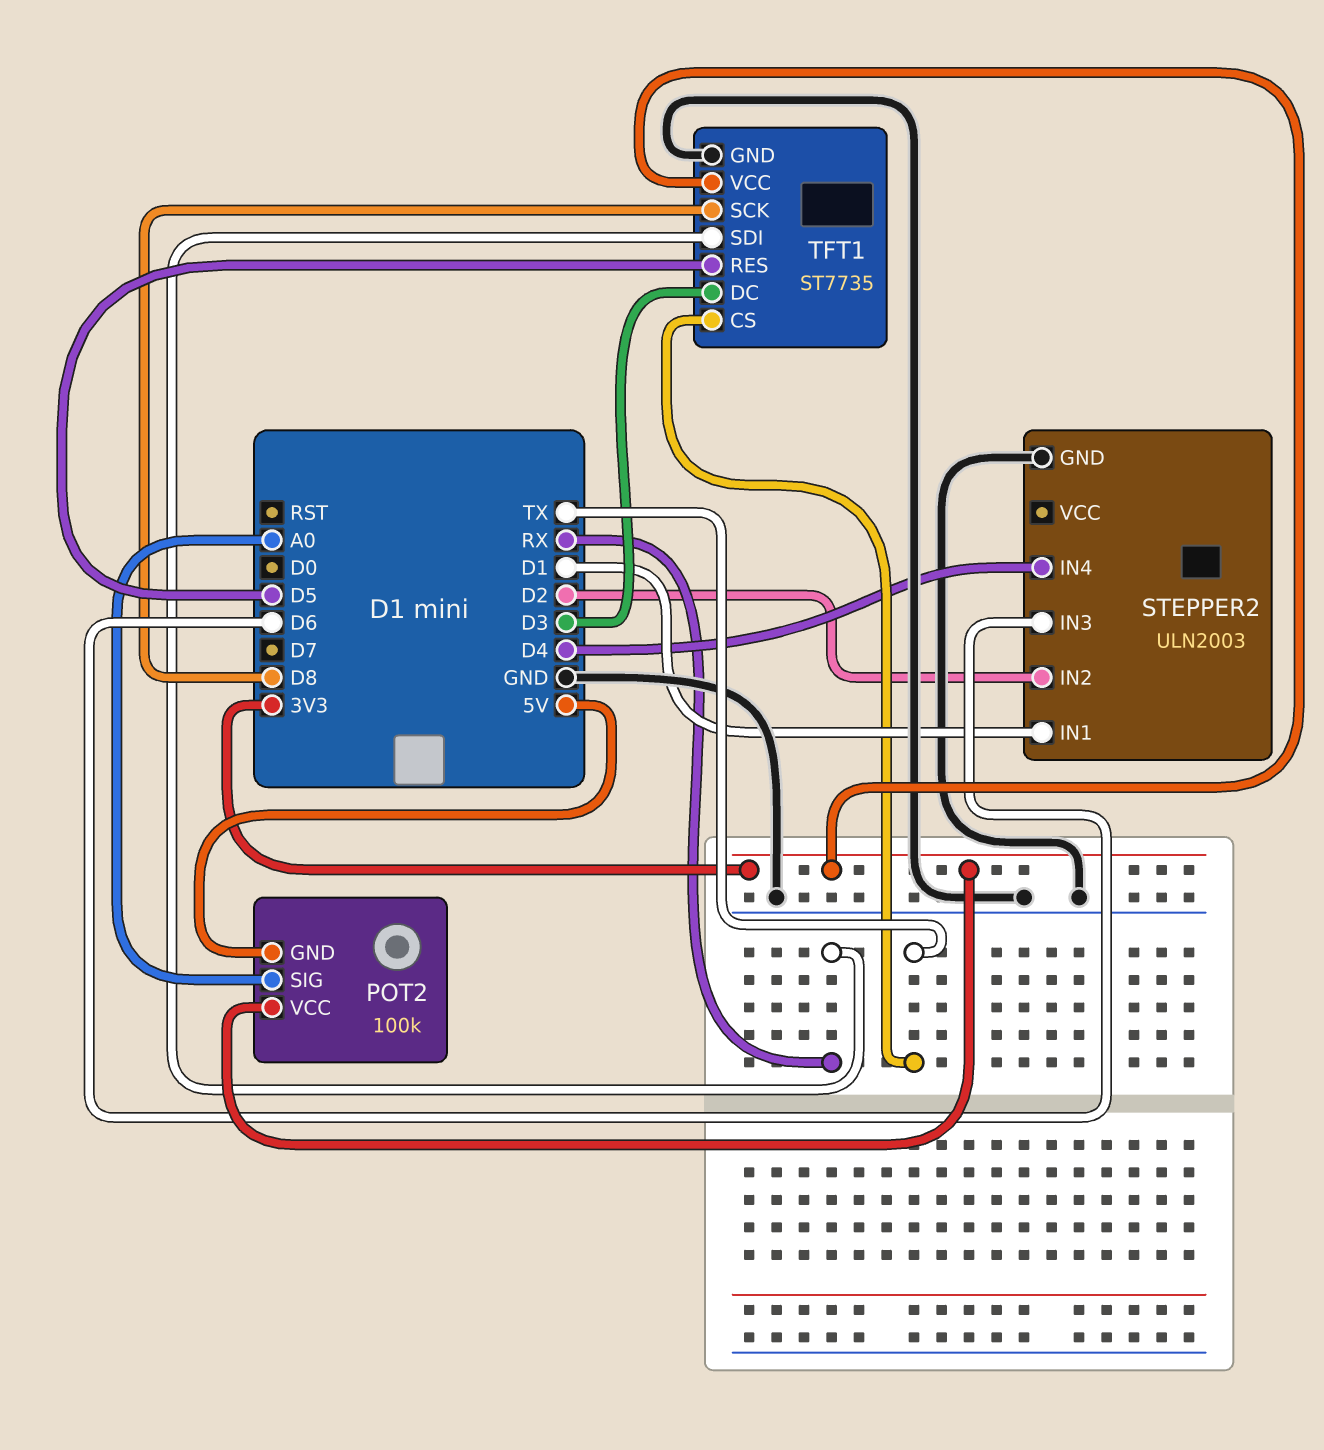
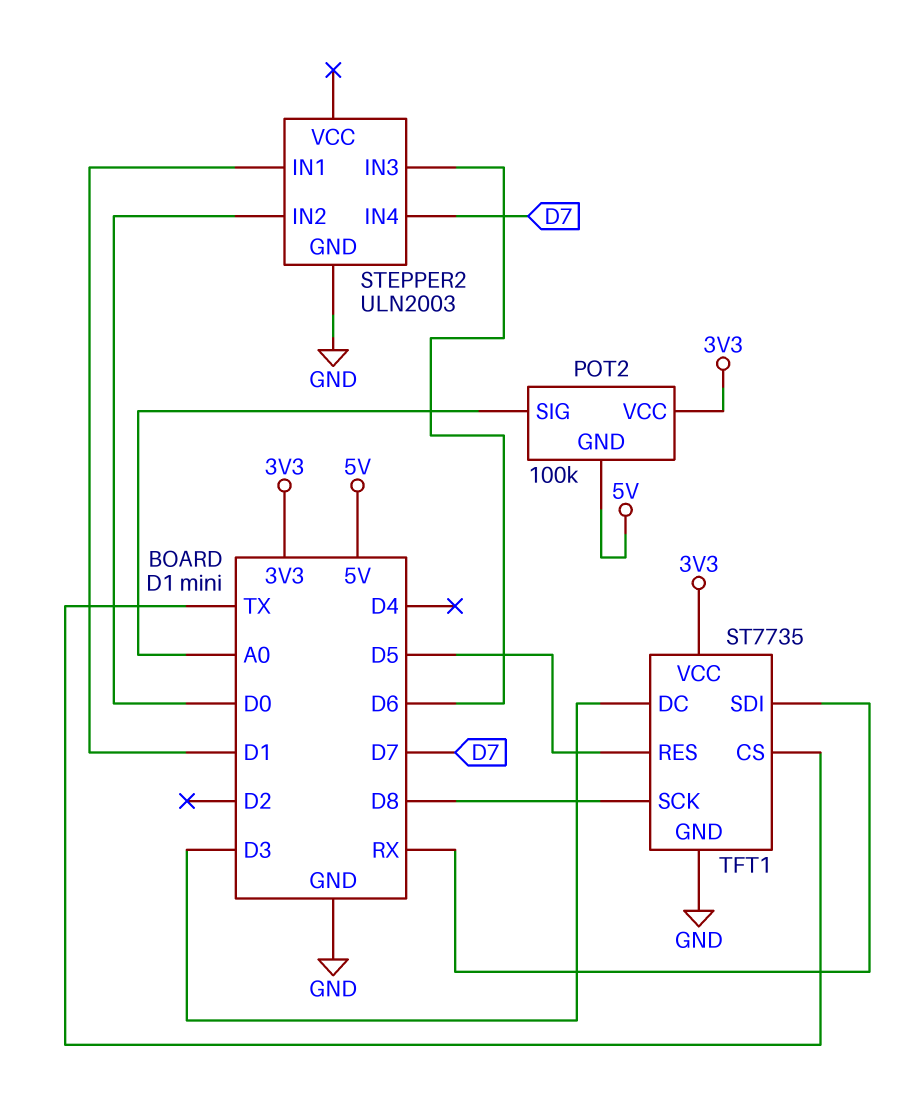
STEPPER2 pin IN2: D2 -> D0
STEPPER2 pin IN4: D4 -> D7

